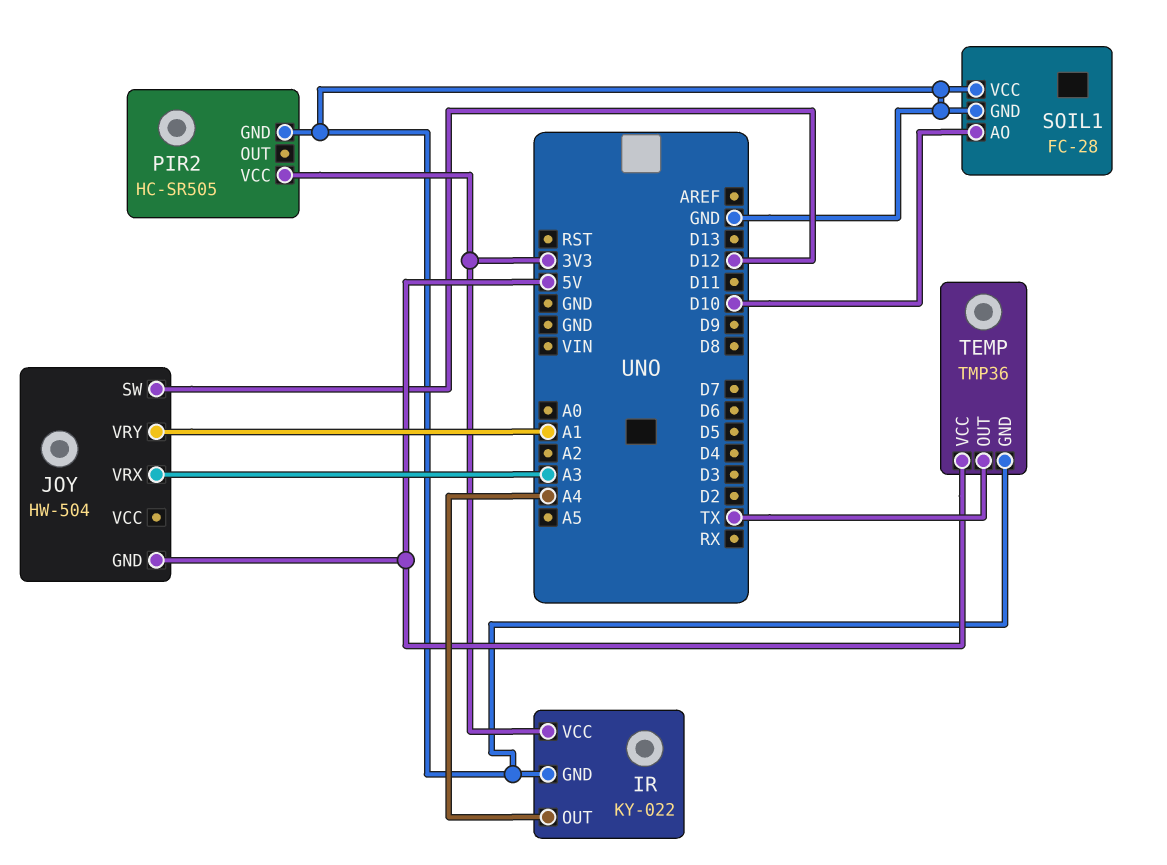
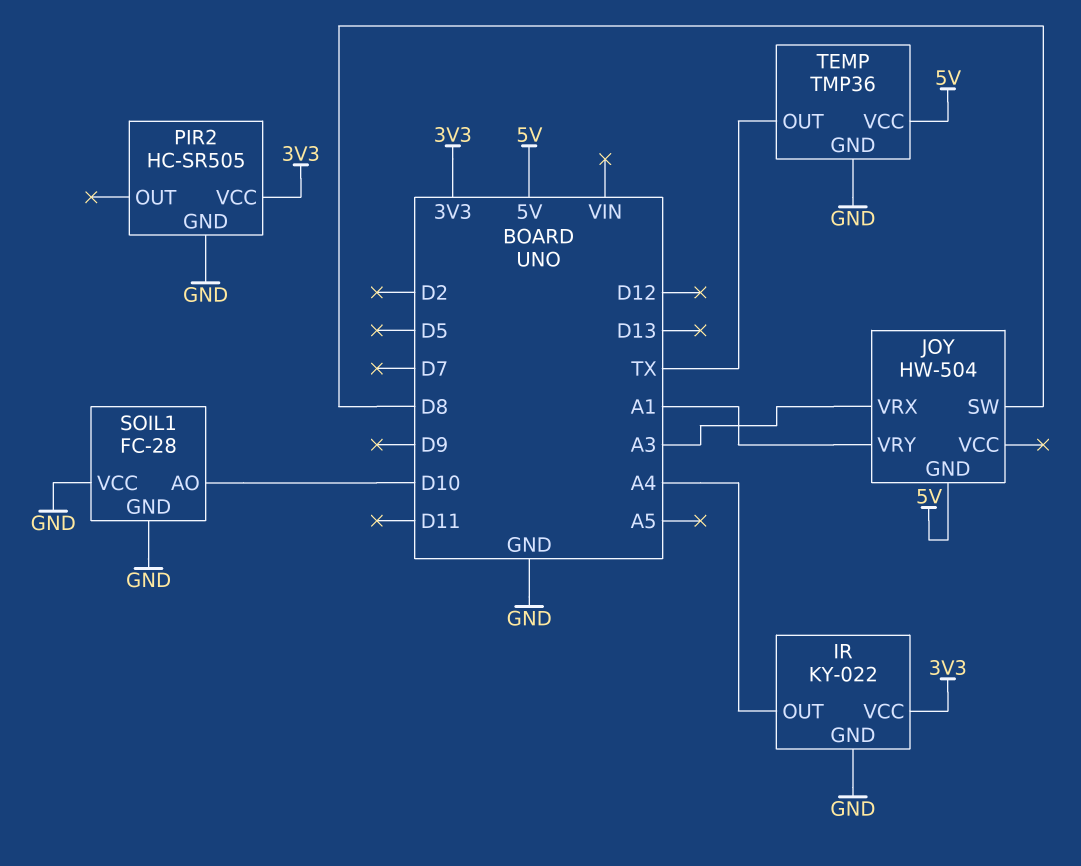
JOY pin SW: D12 -> D8

